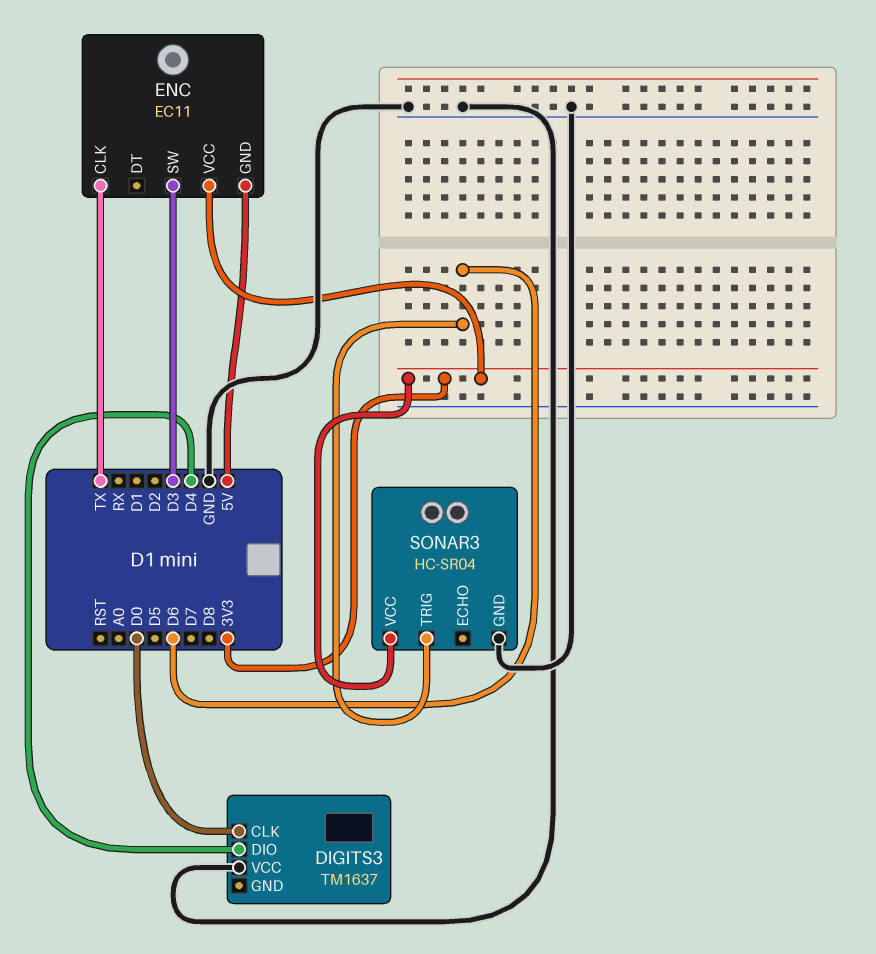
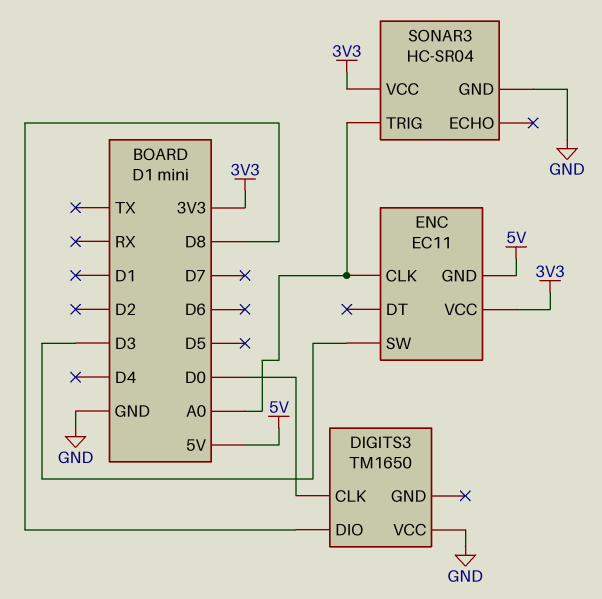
DIGITS3: TM1637 -> TM1650
DIGITS3 pin DIO: D4 -> D8
ENC pin CLK: TX -> A0
SONAR3 pin TRIG: D6 -> A0

